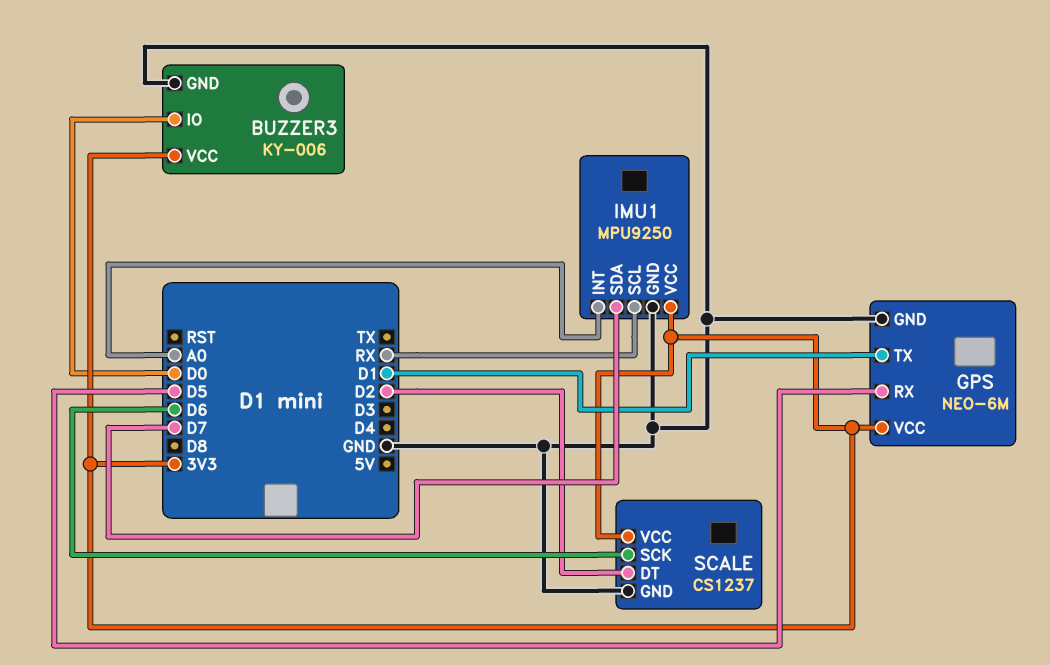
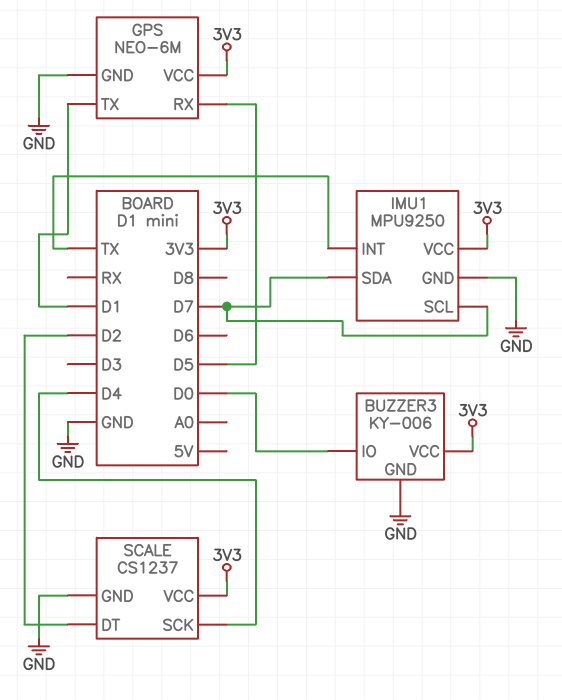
IMU1 pin INT: A0 -> TX
IMU1 pin SCL: RX -> D7
SCALE pin SCK: D6 -> D4

